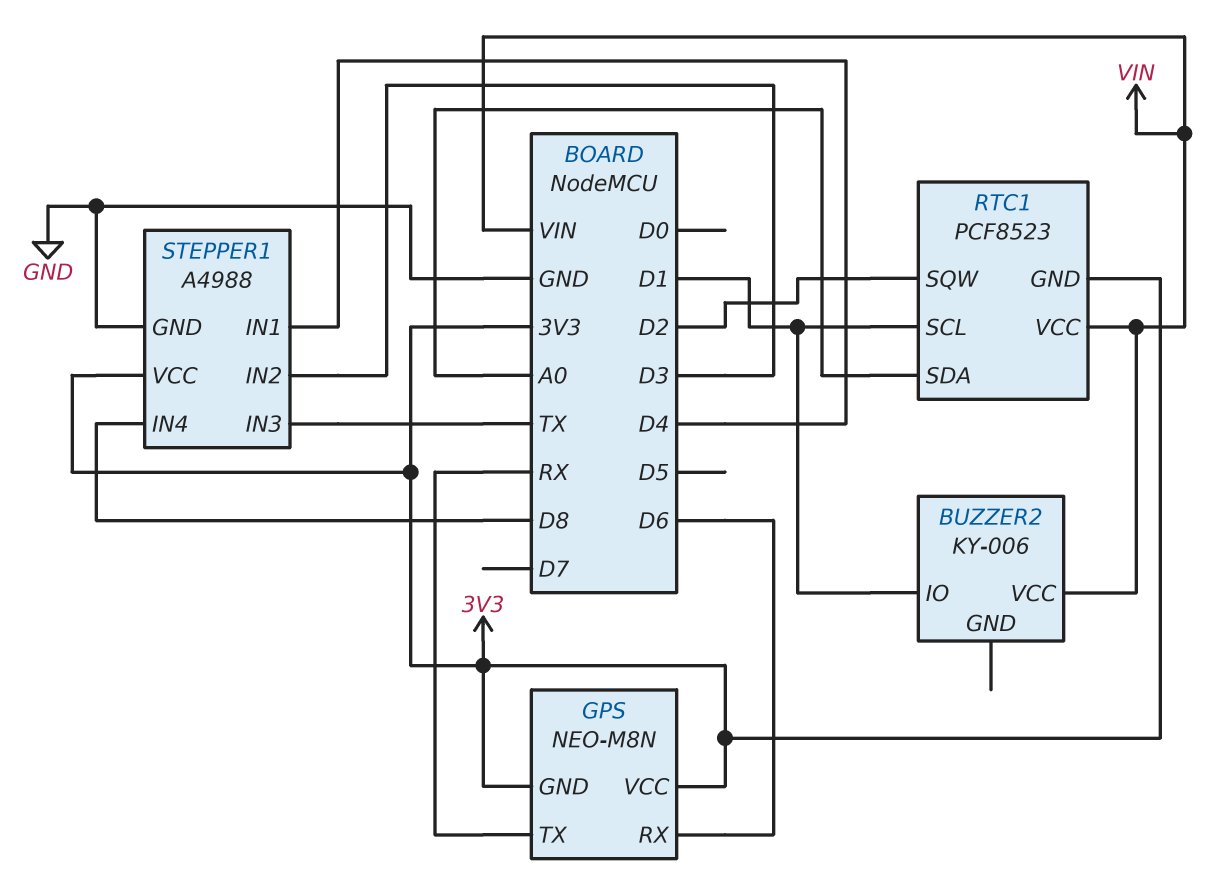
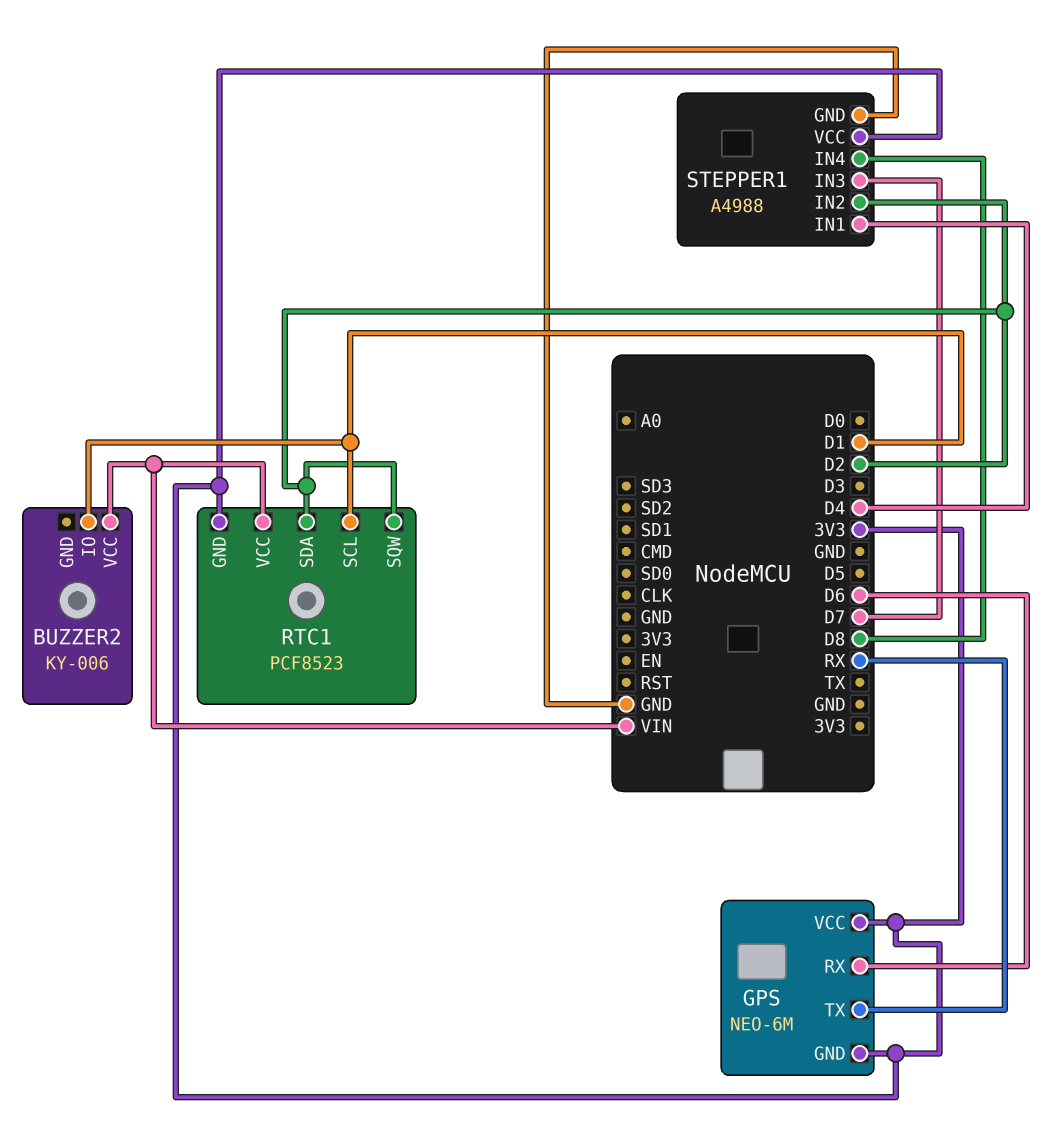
GPS: NEO-M8N -> NEO-6M
RTC1 pin SDA: A0 -> D2
STEPPER1 pin IN2: D3 -> D2
STEPPER1 pin IN3: TX -> D7

